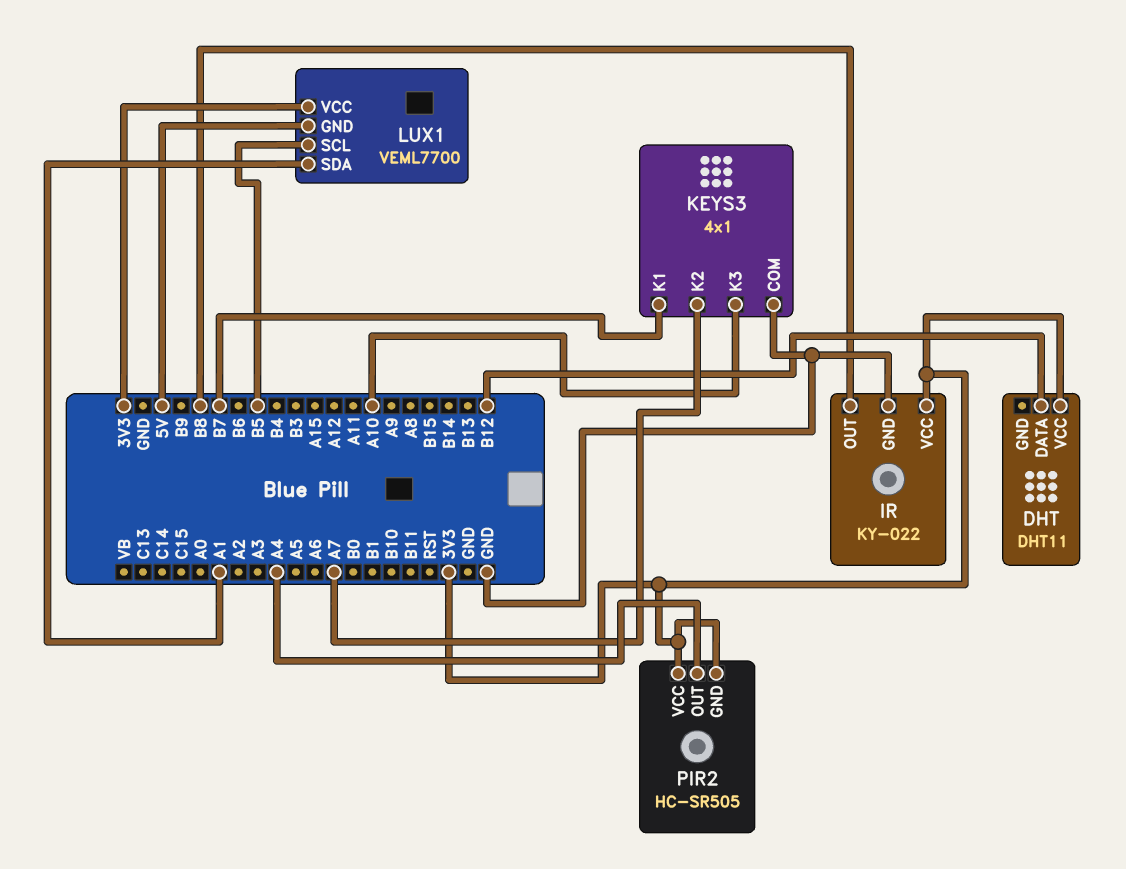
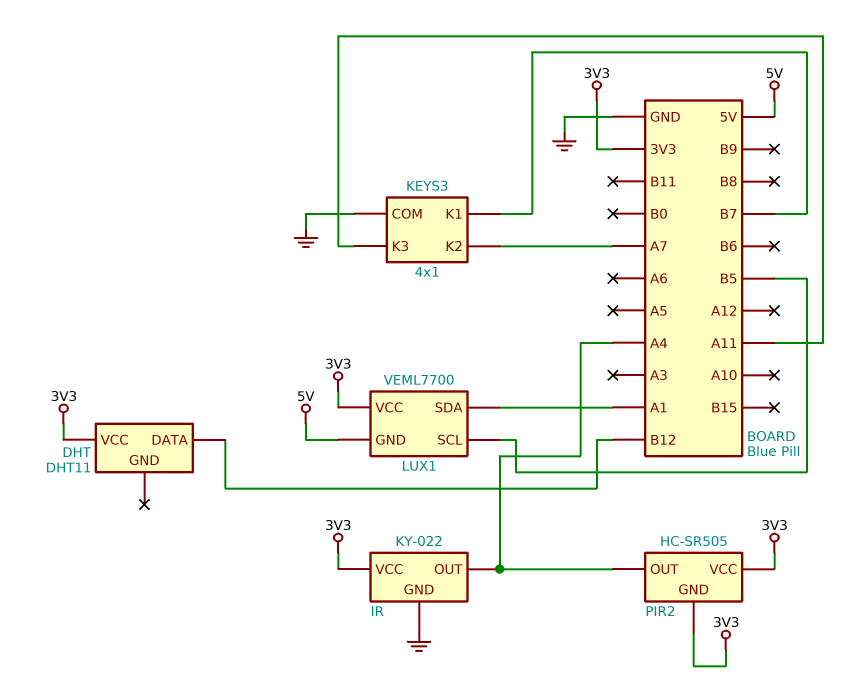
IR pin OUT: B8 -> A4
KEYS3 pin K3: A10 -> A11

